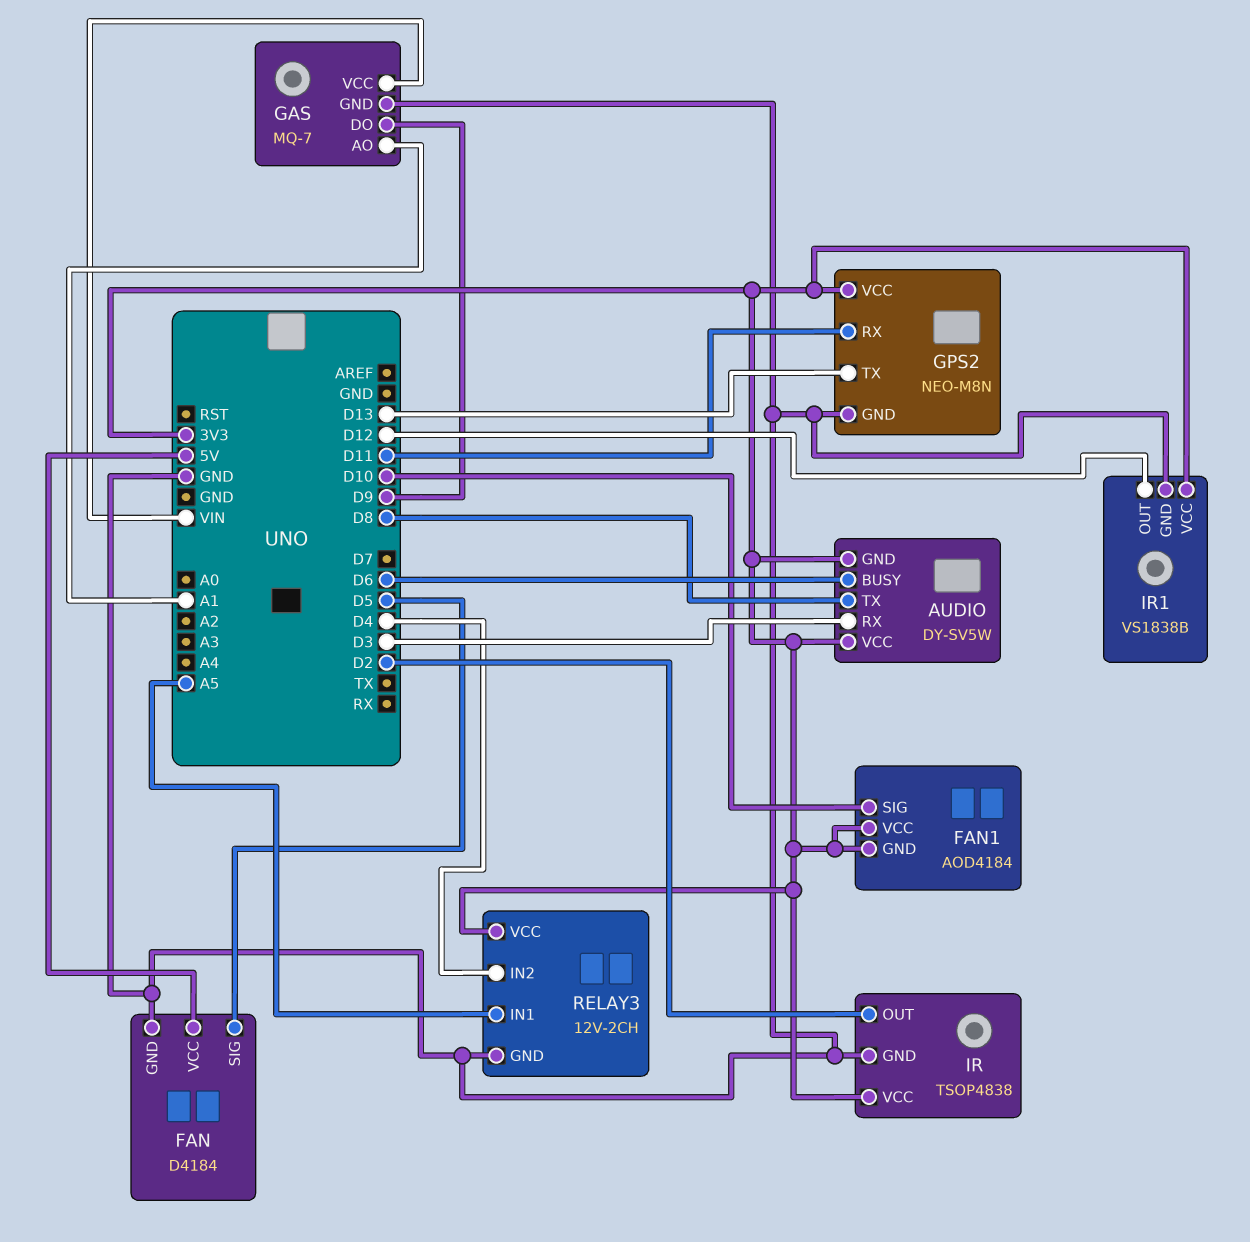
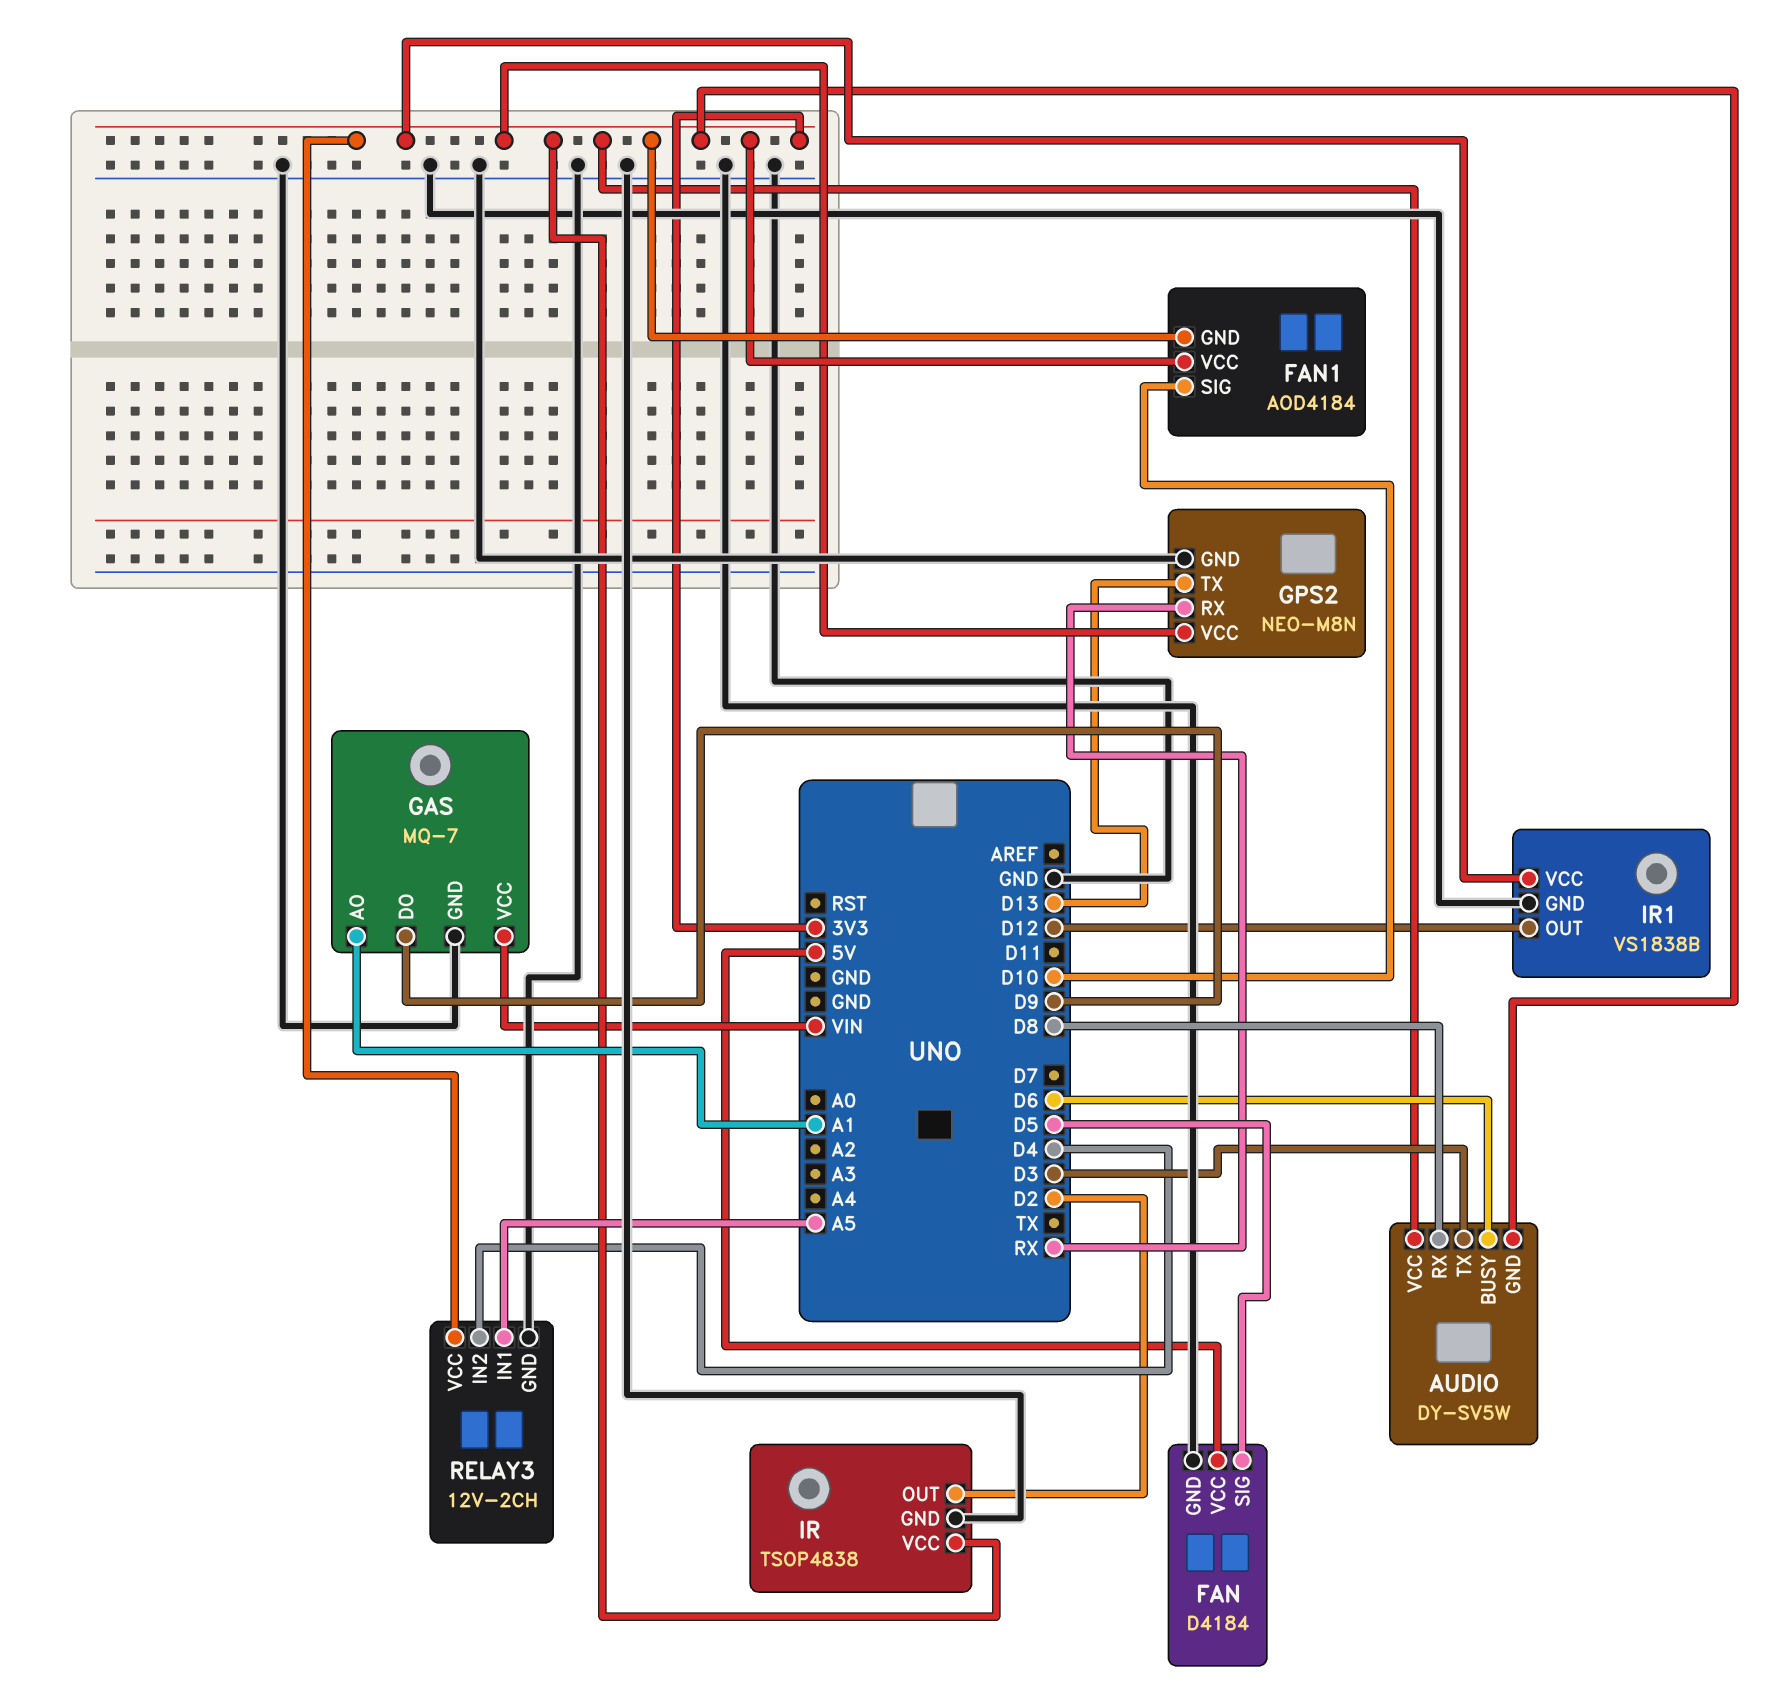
AUDIO pin RX: D3 -> D8
AUDIO pin TX: D8 -> D3
GPS2 pin RX: D11 -> RX

